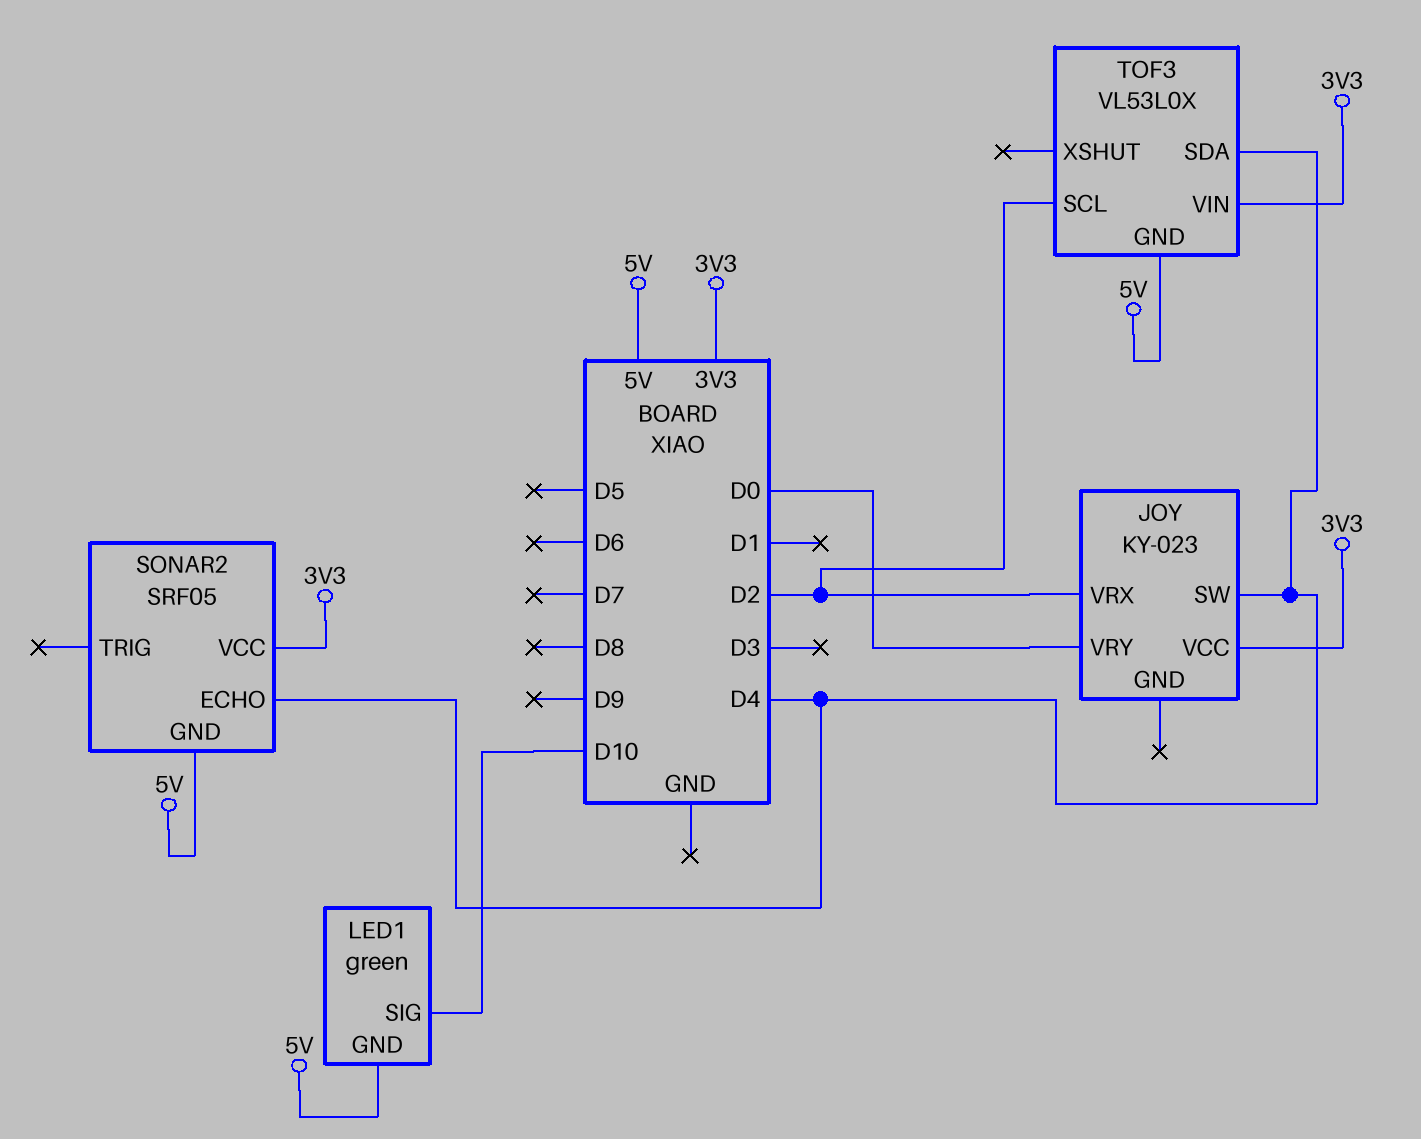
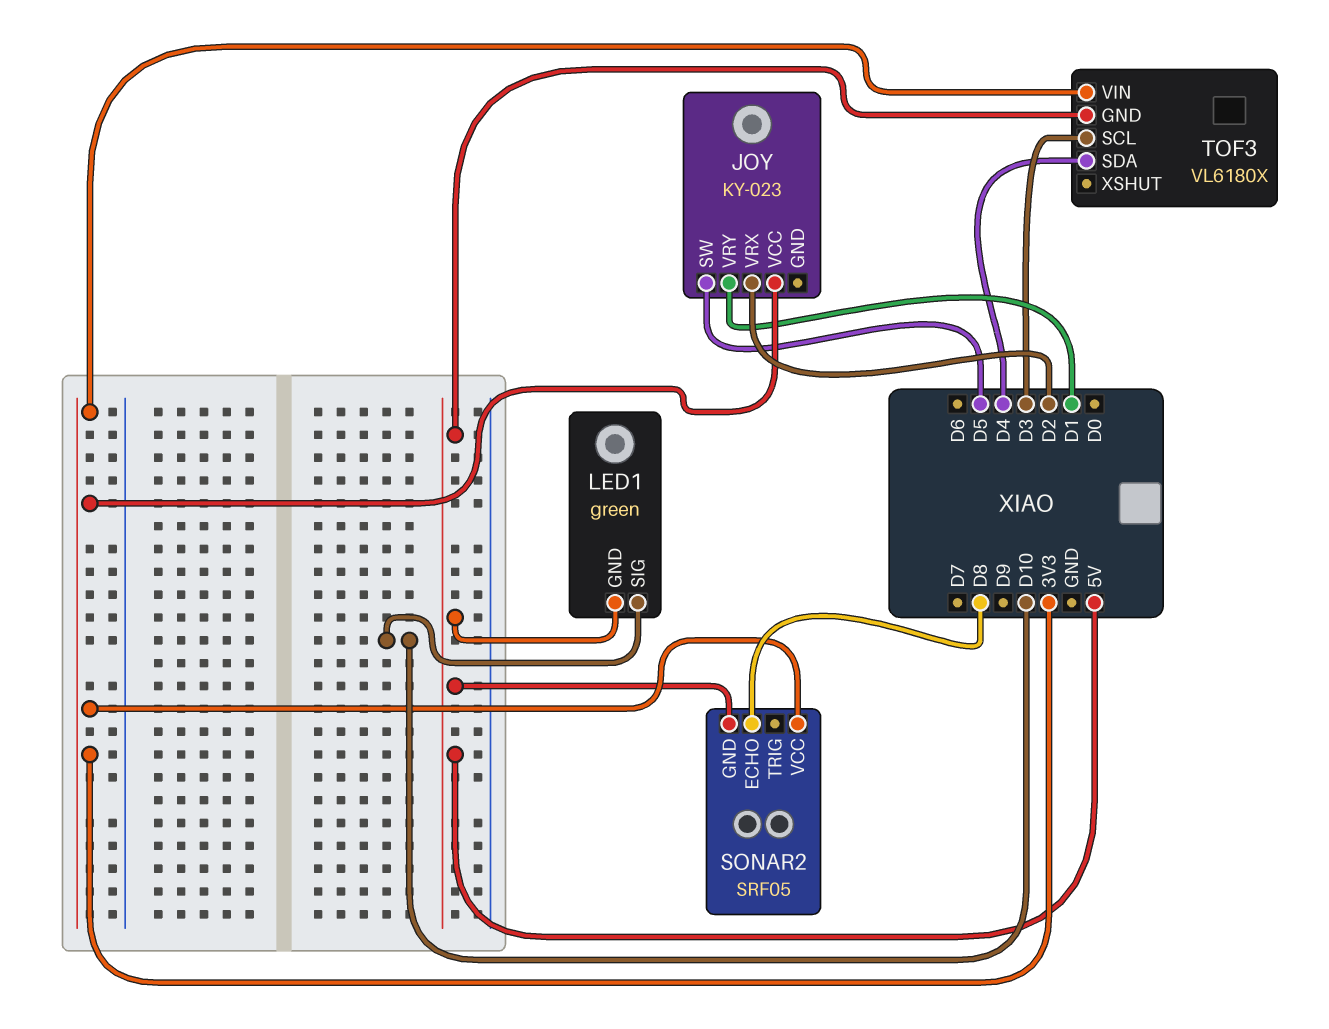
JOY pin SW: D4 -> D5
JOY pin VRY: D0 -> D1
SONAR2 pin ECHO: D4 -> D8
TOF3: VL53L0X -> VL6180X
TOF3 pin SCL: D2 -> D3

